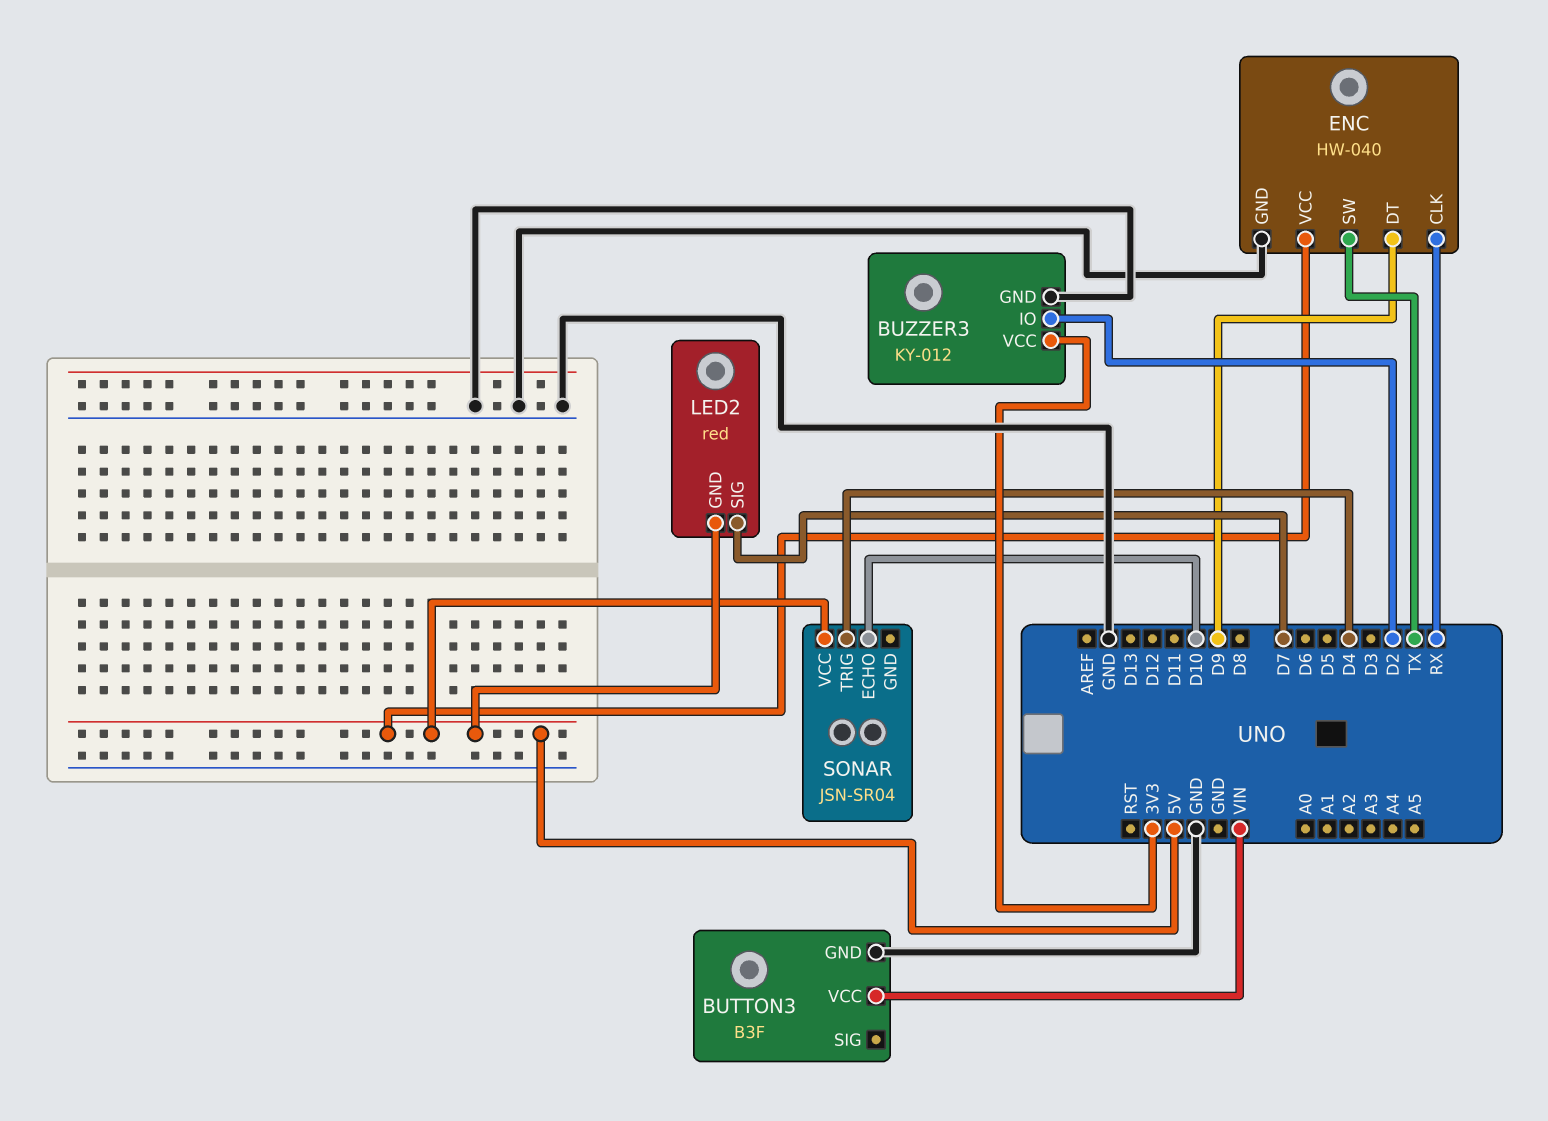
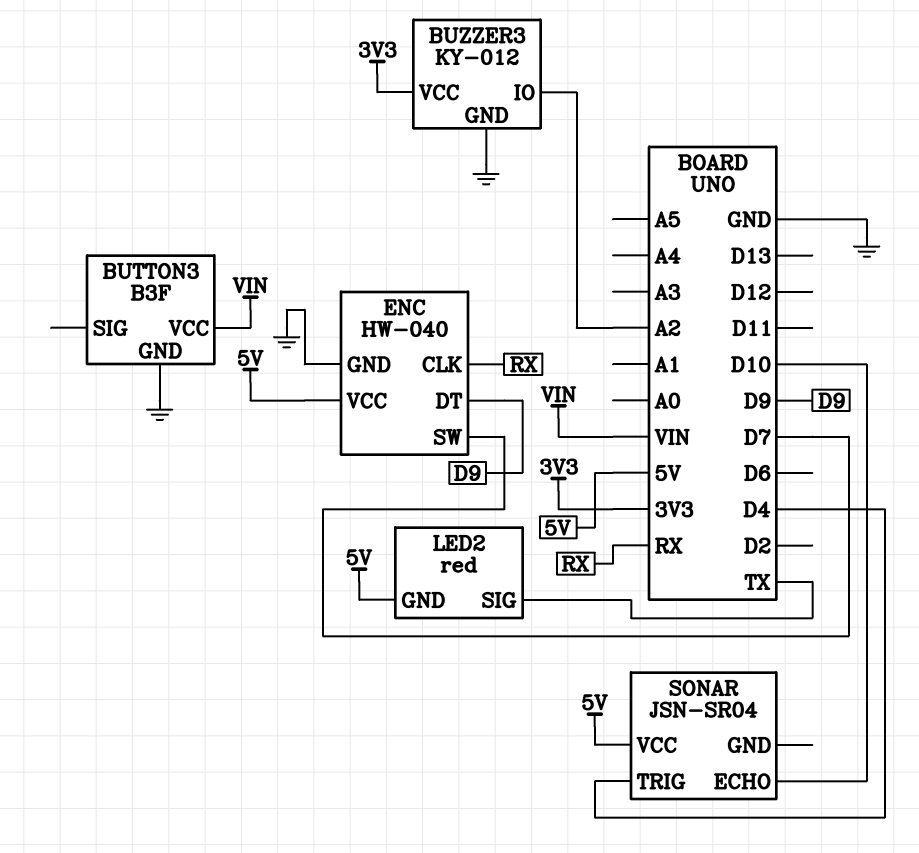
BUZZER3 pin IO: D2 -> A2
ENC pin SW: TX -> D7
LED2 pin SIG: D7 -> TX

